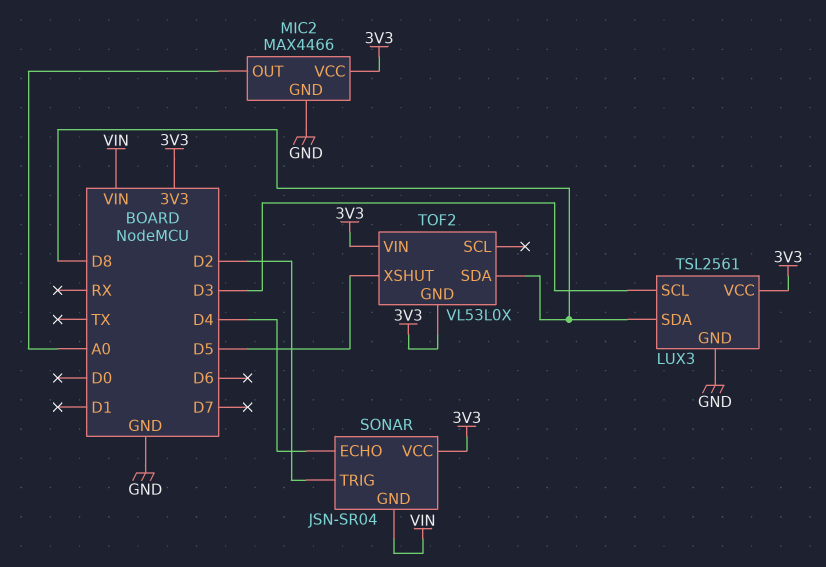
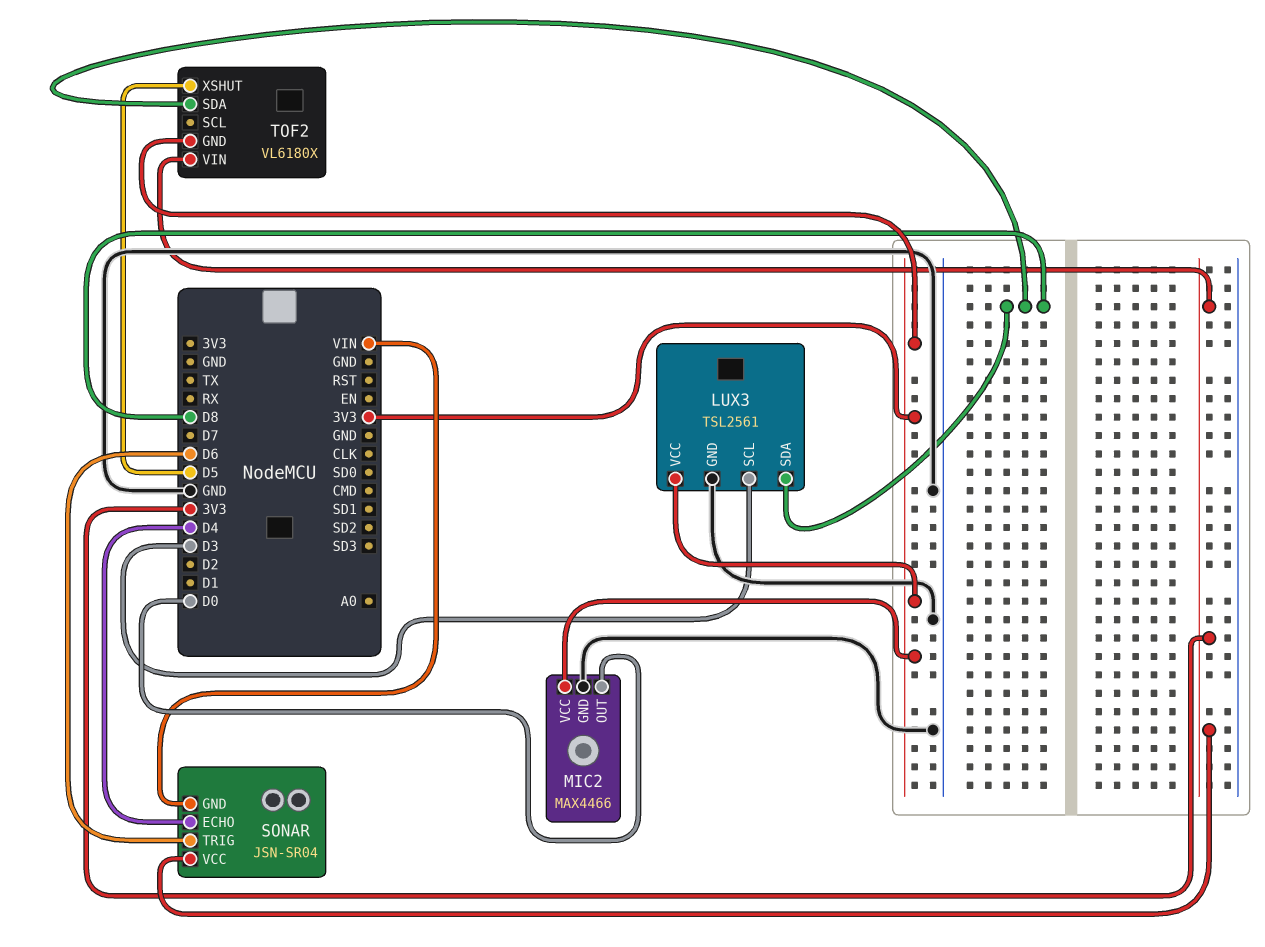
MIC2 pin OUT: A0 -> D0
SONAR pin TRIG: D2 -> D6
TOF2: VL53L0X -> VL6180X

